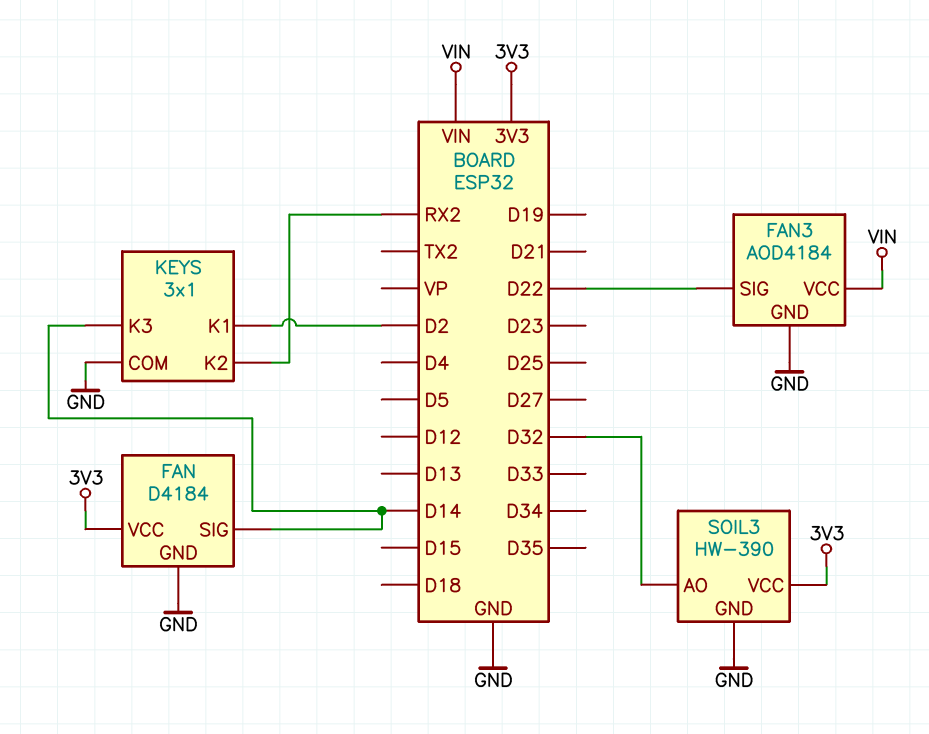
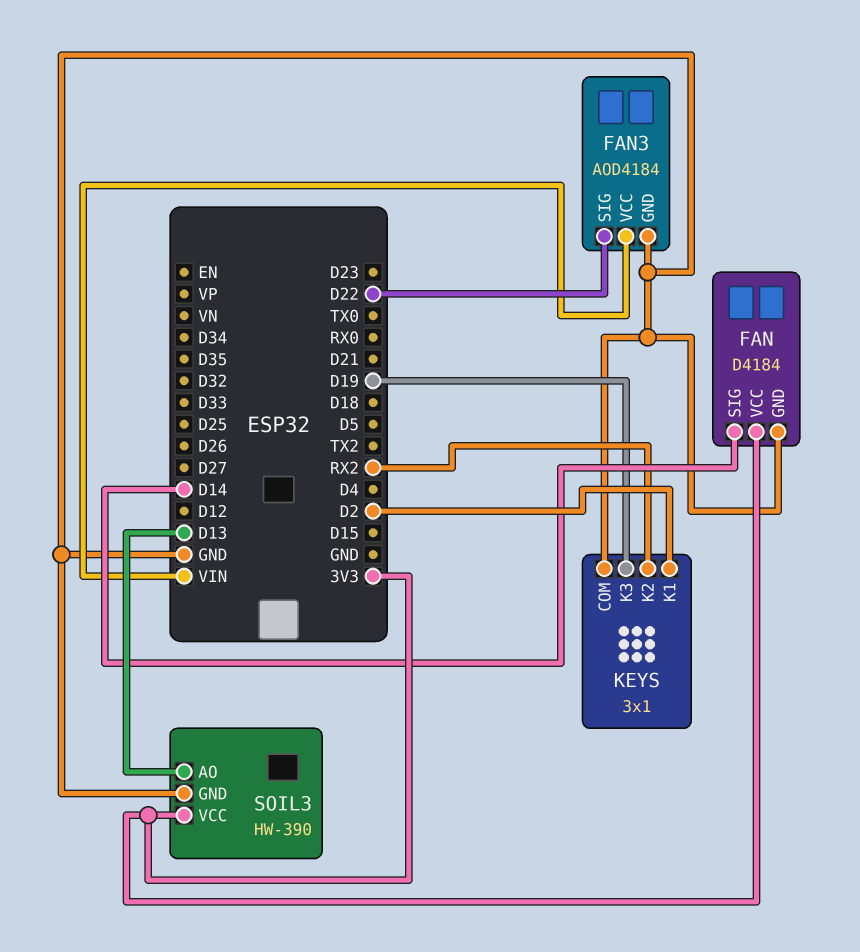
KEYS pin K3: D14 -> D19
SOIL3 pin AO: D32 -> D13

